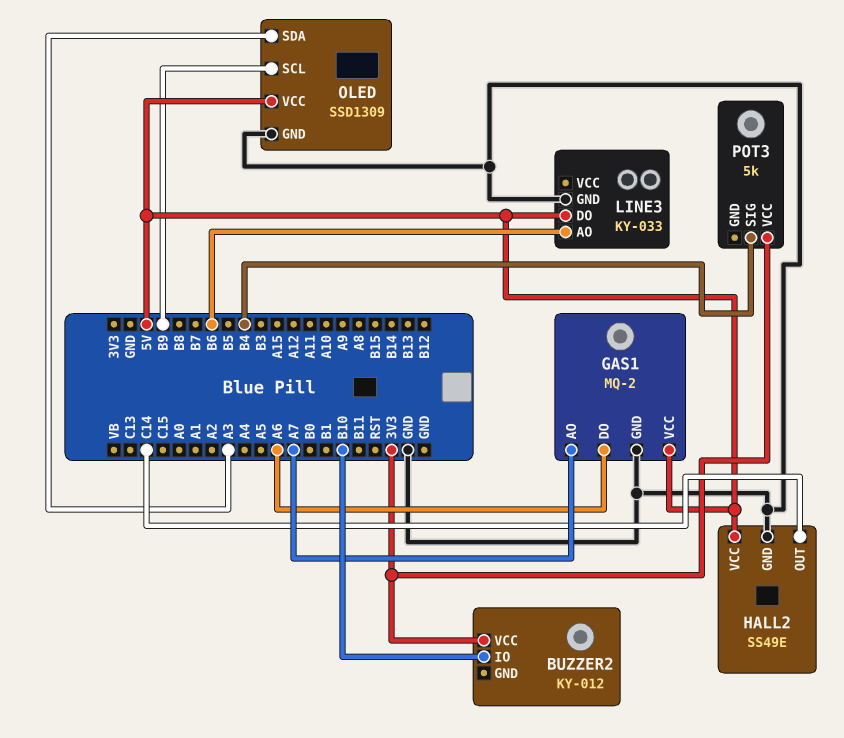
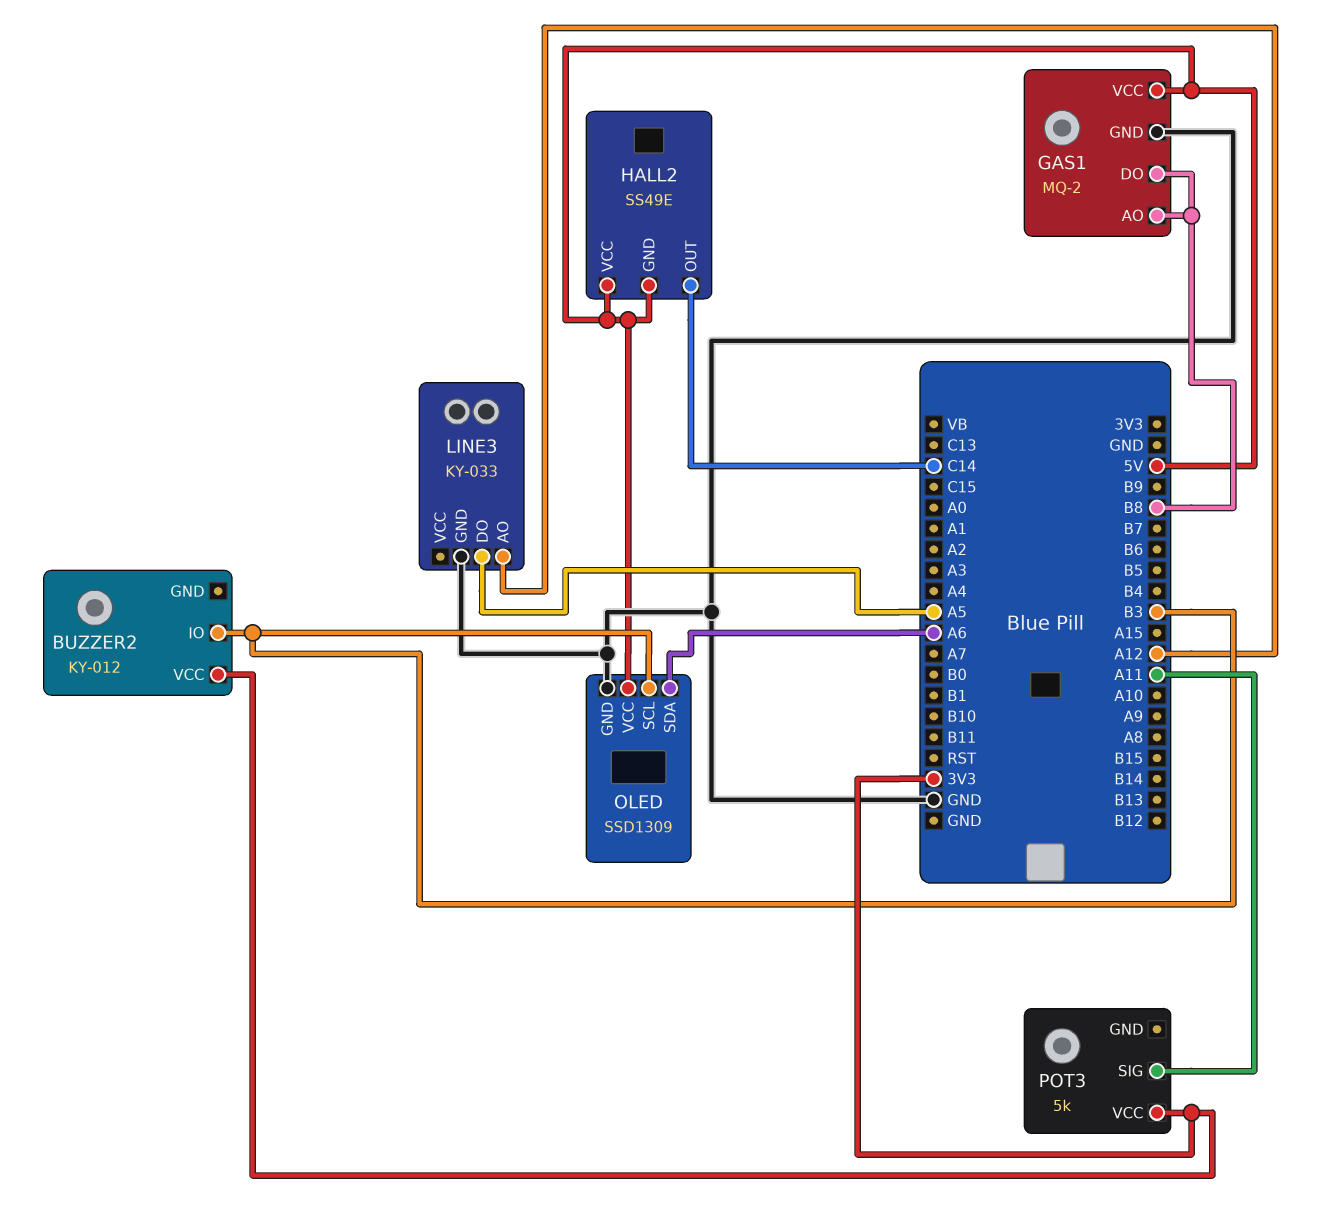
BUZZER2 pin IO: B10 -> B3
GAS1 pin AO: A7 -> B8
GAS1 pin DO: A6 -> B8
HALL2 pin GND: GND -> 5V
LINE3 pin AO: B6 -> A12
LINE3 pin DO: 5V -> A5
OLED pin SCL: B9 -> B3
OLED pin SDA: A3 -> A6
POT3 pin SIG: B4 -> A11

